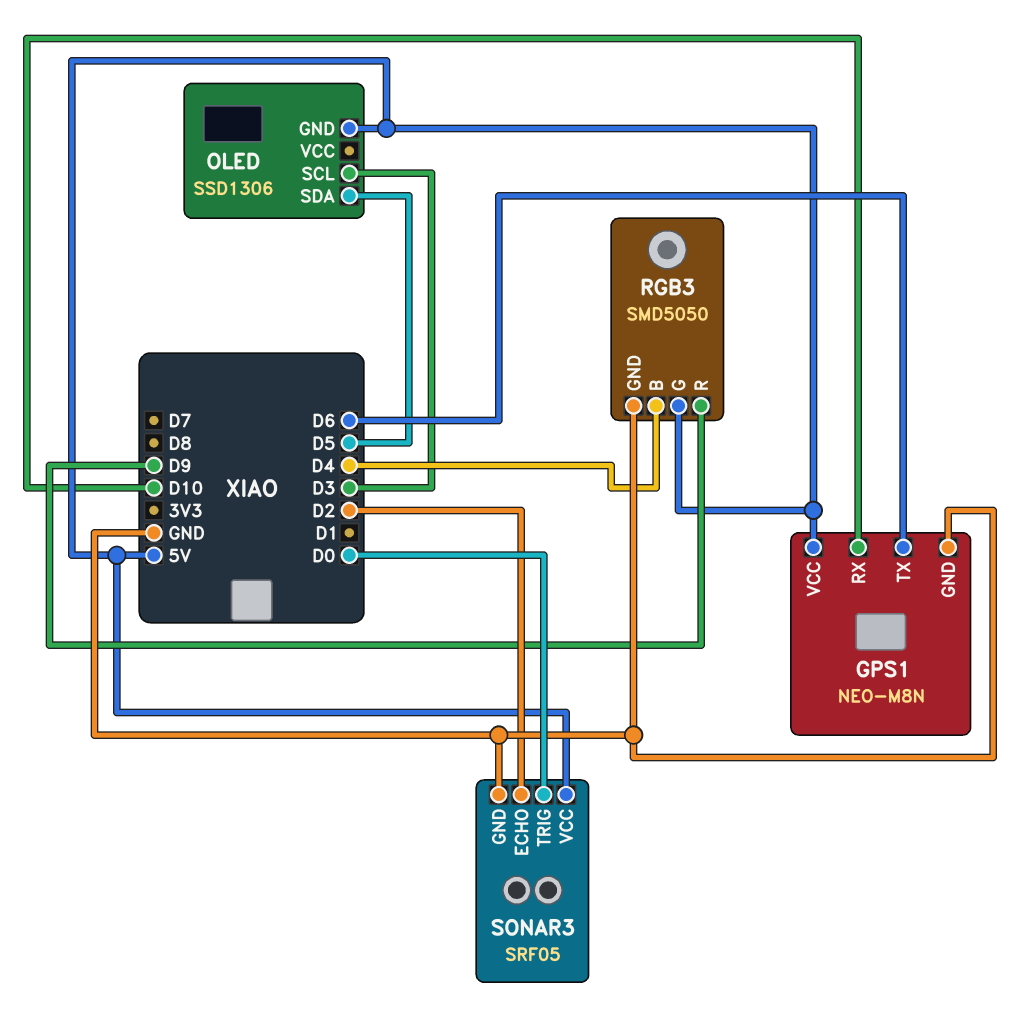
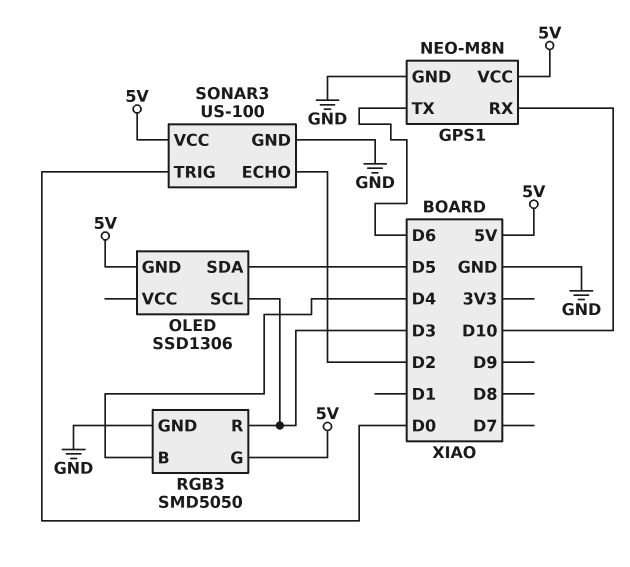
RGB3 pin R: D9 -> D3
SONAR3: SRF05 -> US-100

